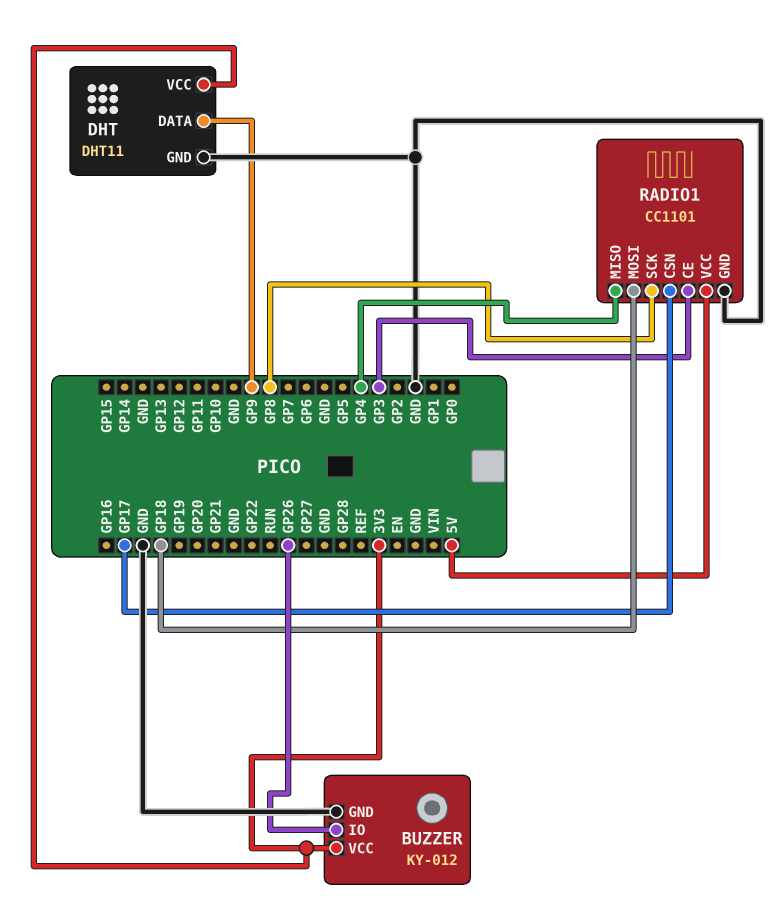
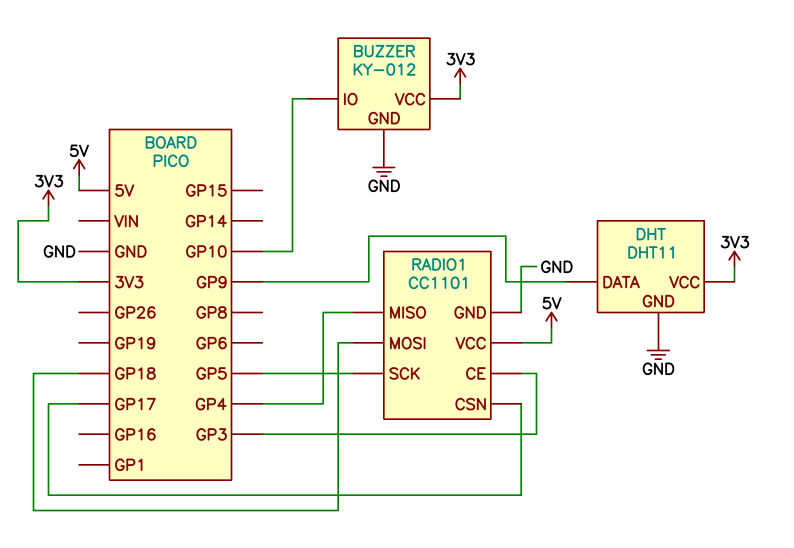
BUZZER pin IO: GP26 -> GP10
RADIO1 pin SCK: GP8 -> GP5

